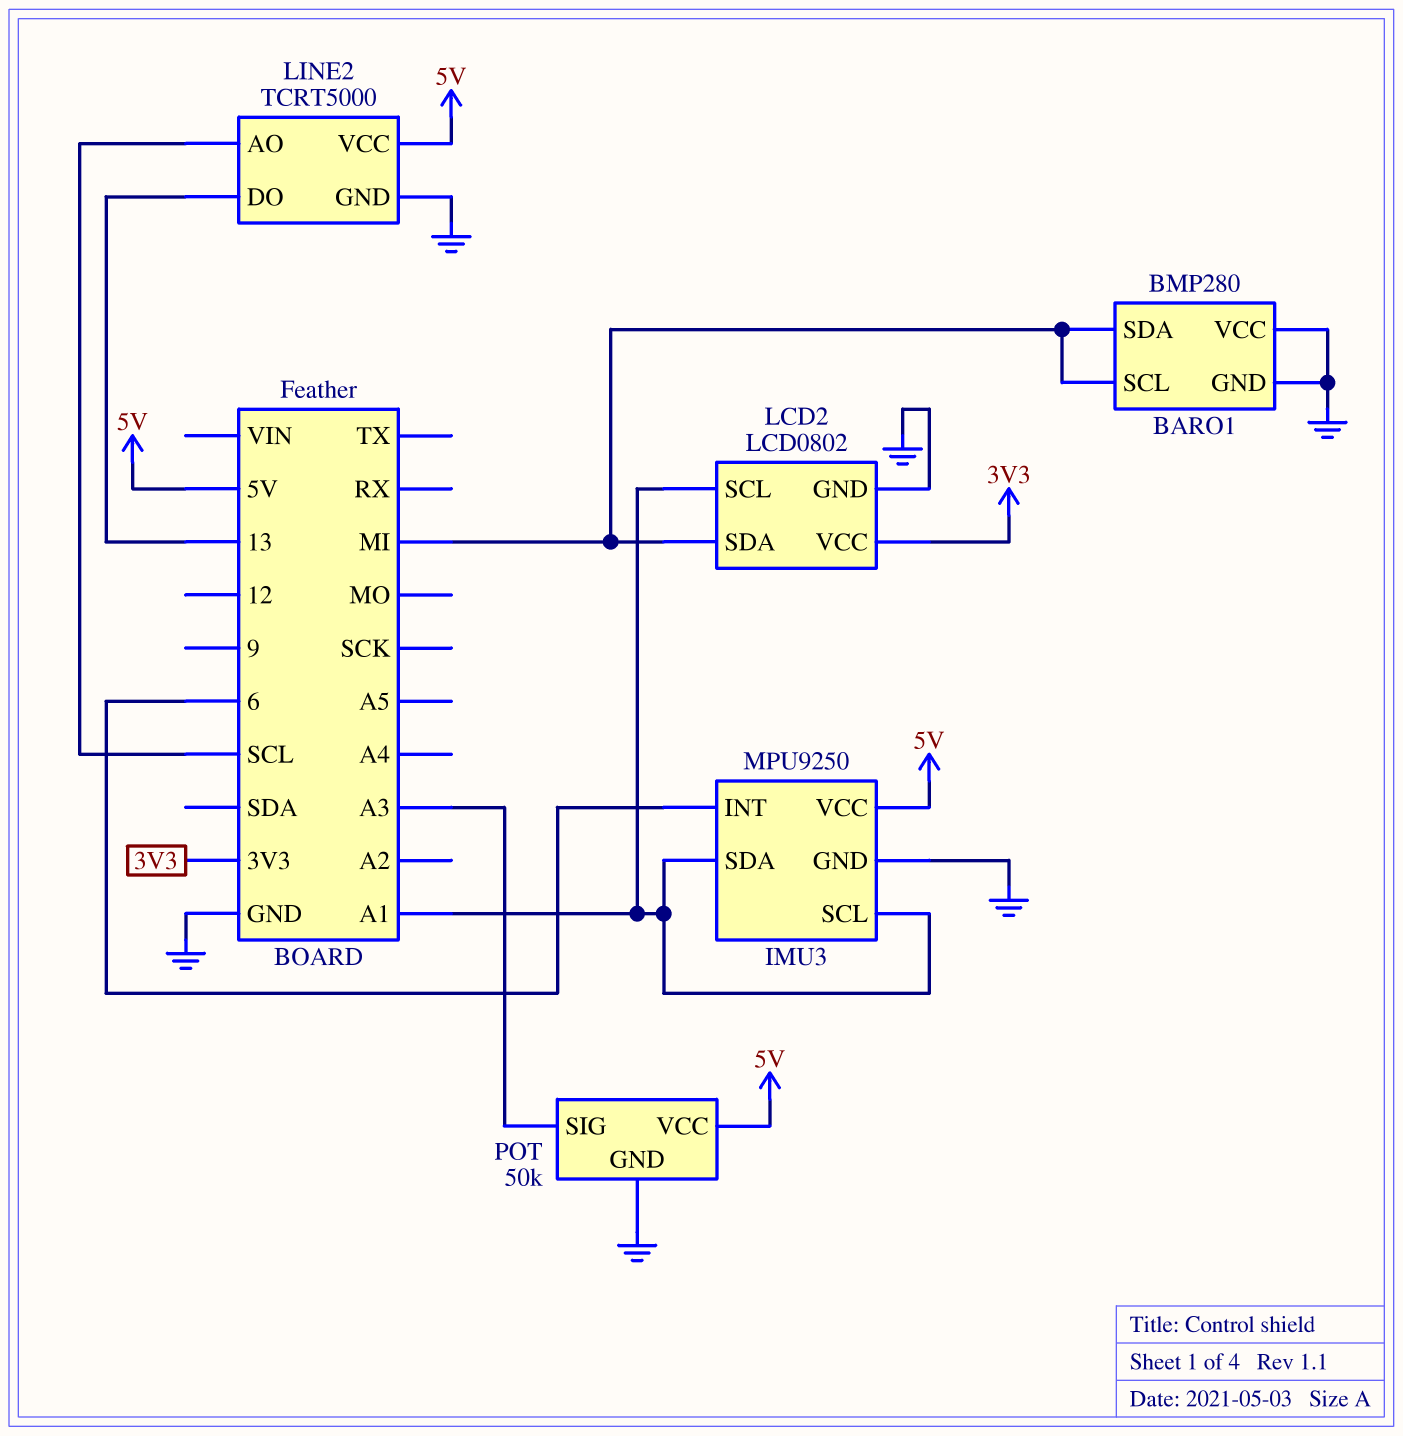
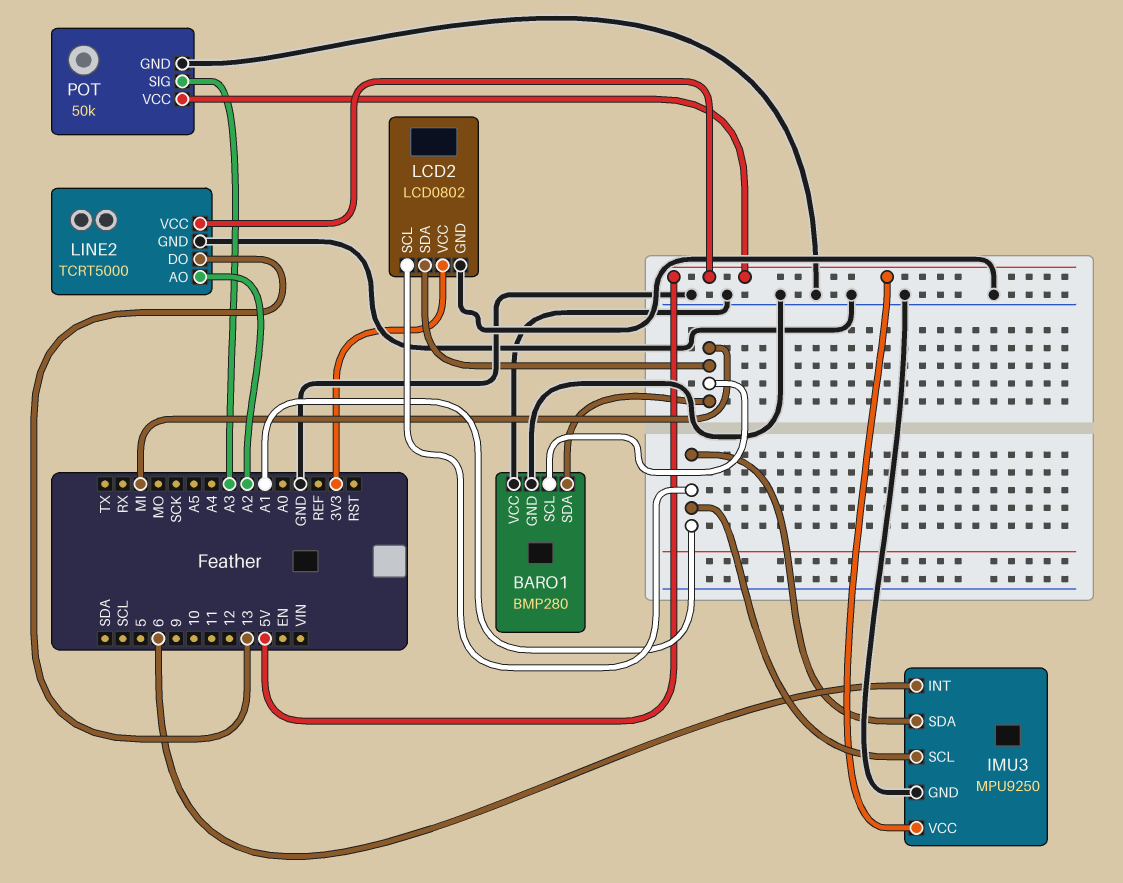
LINE2 pin AO: SCL -> A2

